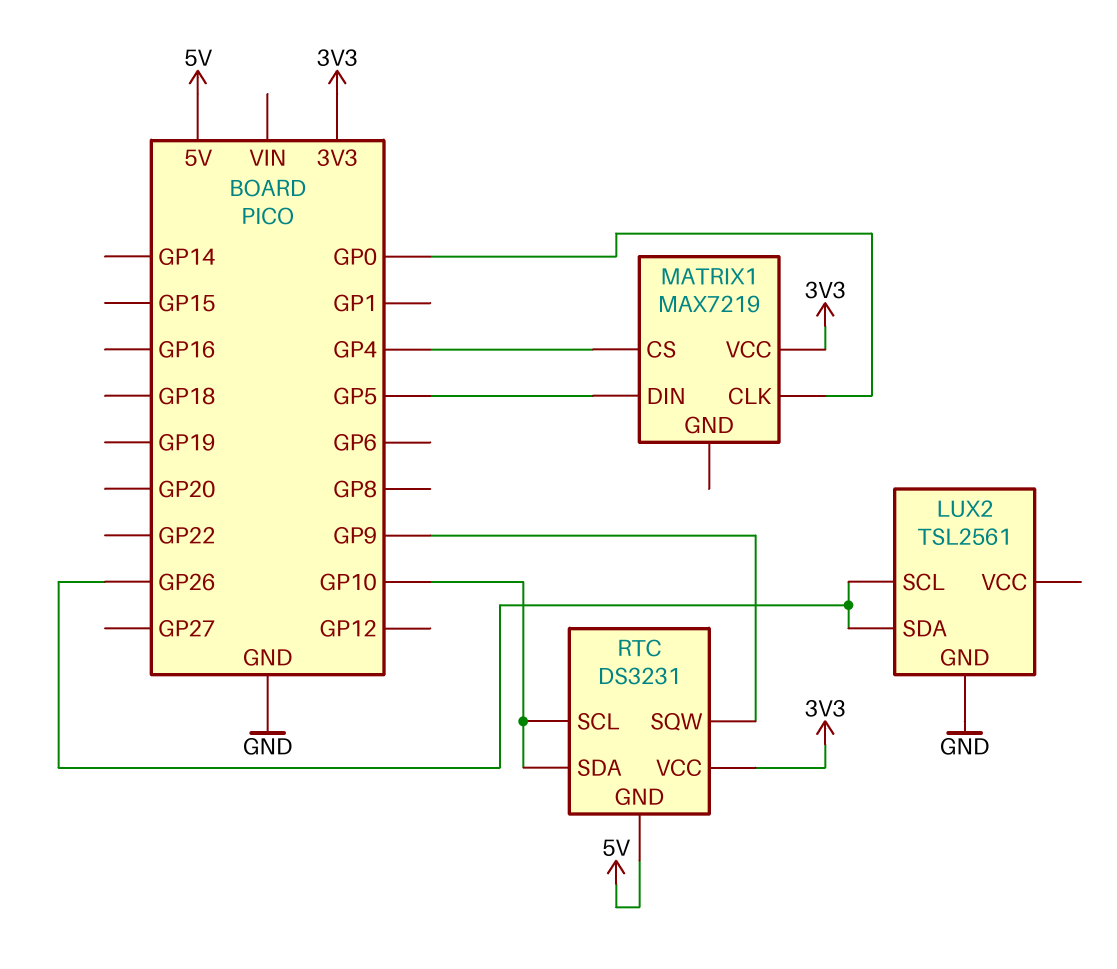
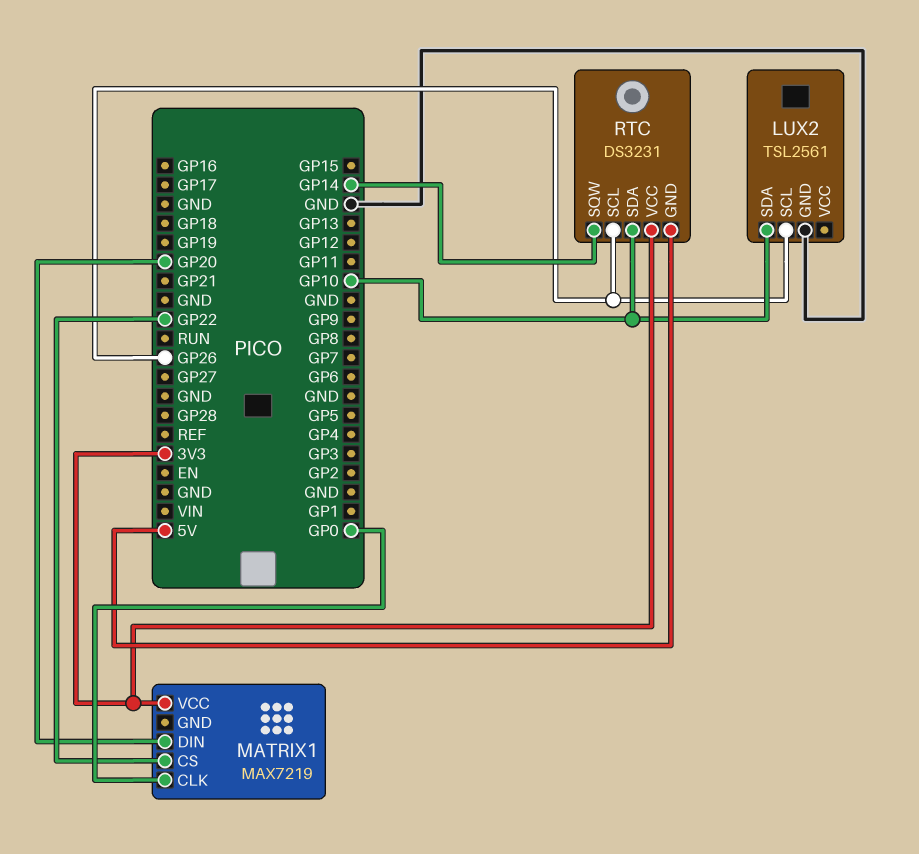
LUX2 pin SDA: GP26 -> GP10
MATRIX1 pin CS: GP4 -> GP22
MATRIX1 pin DIN: GP5 -> GP20
RTC pin SCL: GP10 -> GP26
RTC pin SQW: GP9 -> GP14

